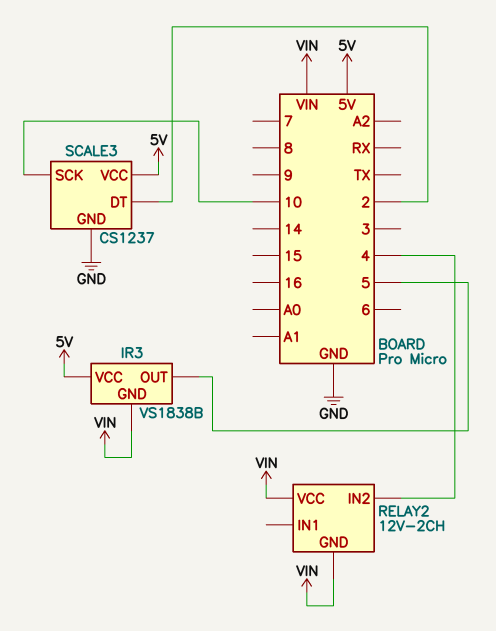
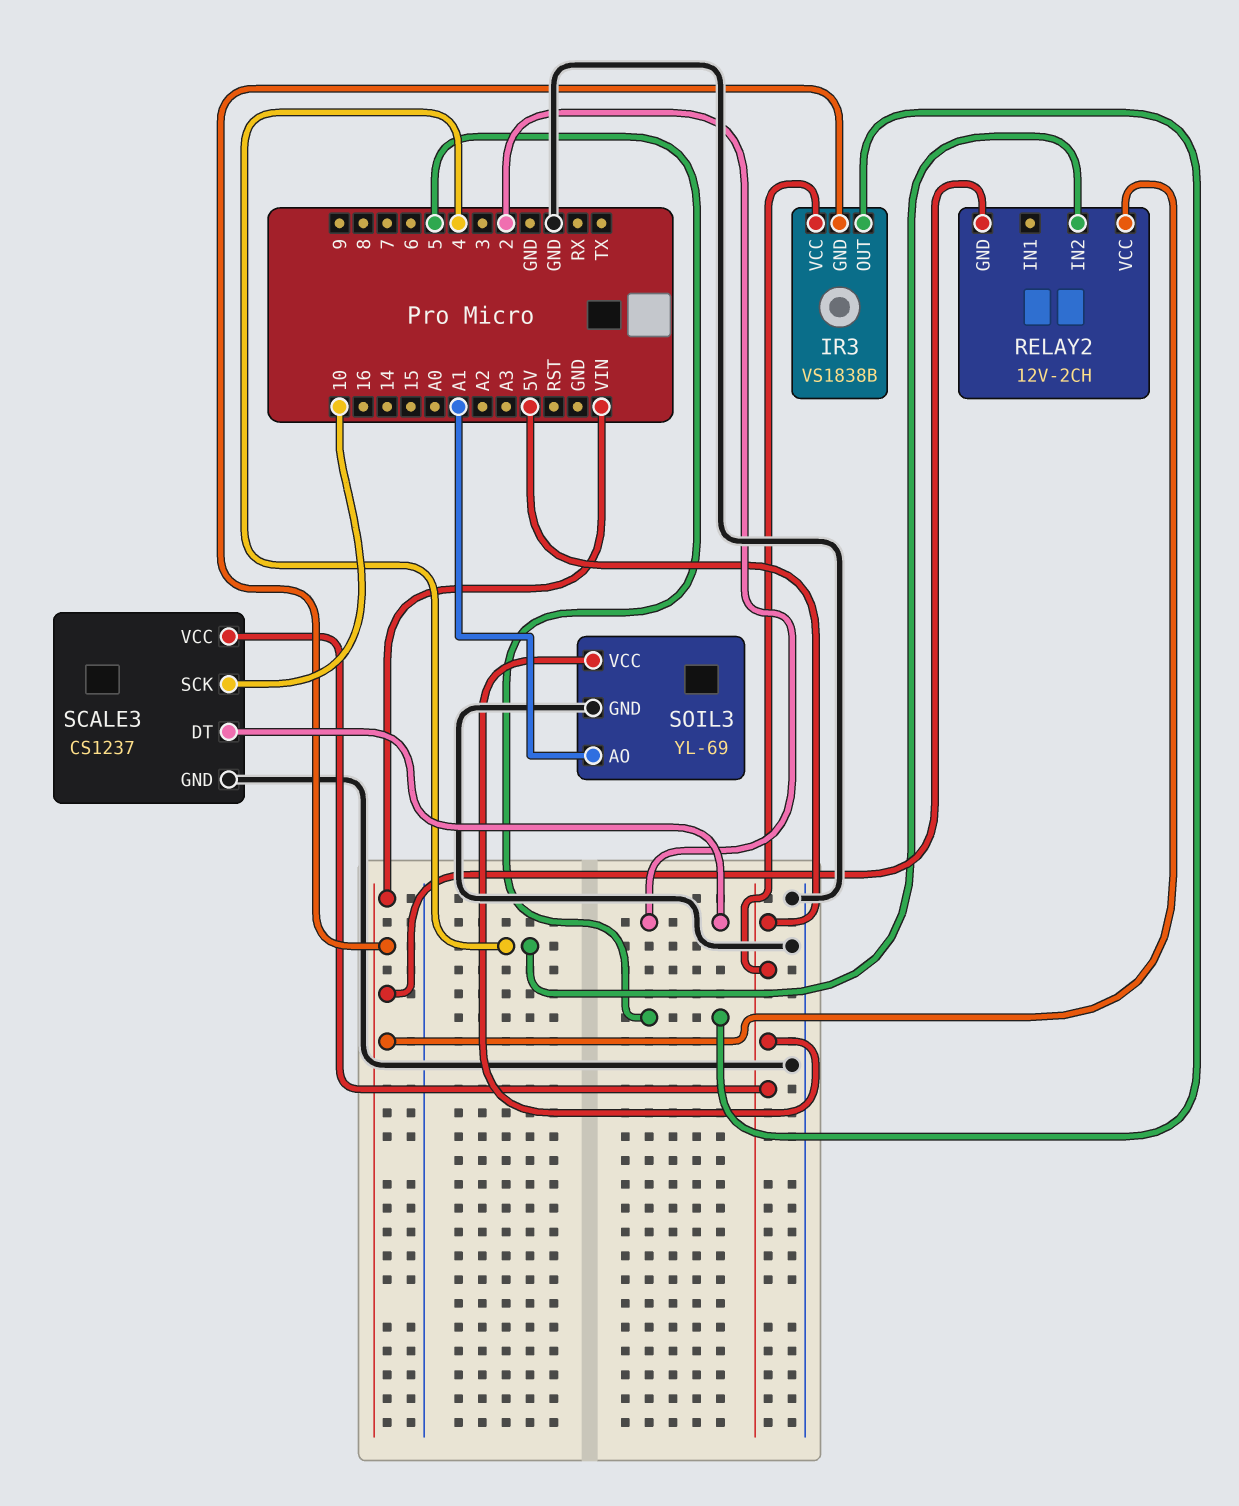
SOIL3: none -> YL-69
SOIL3 pin AO: none -> A1
SOIL3 pin GND: none -> GND
SOIL3 pin VCC: none -> 5V

